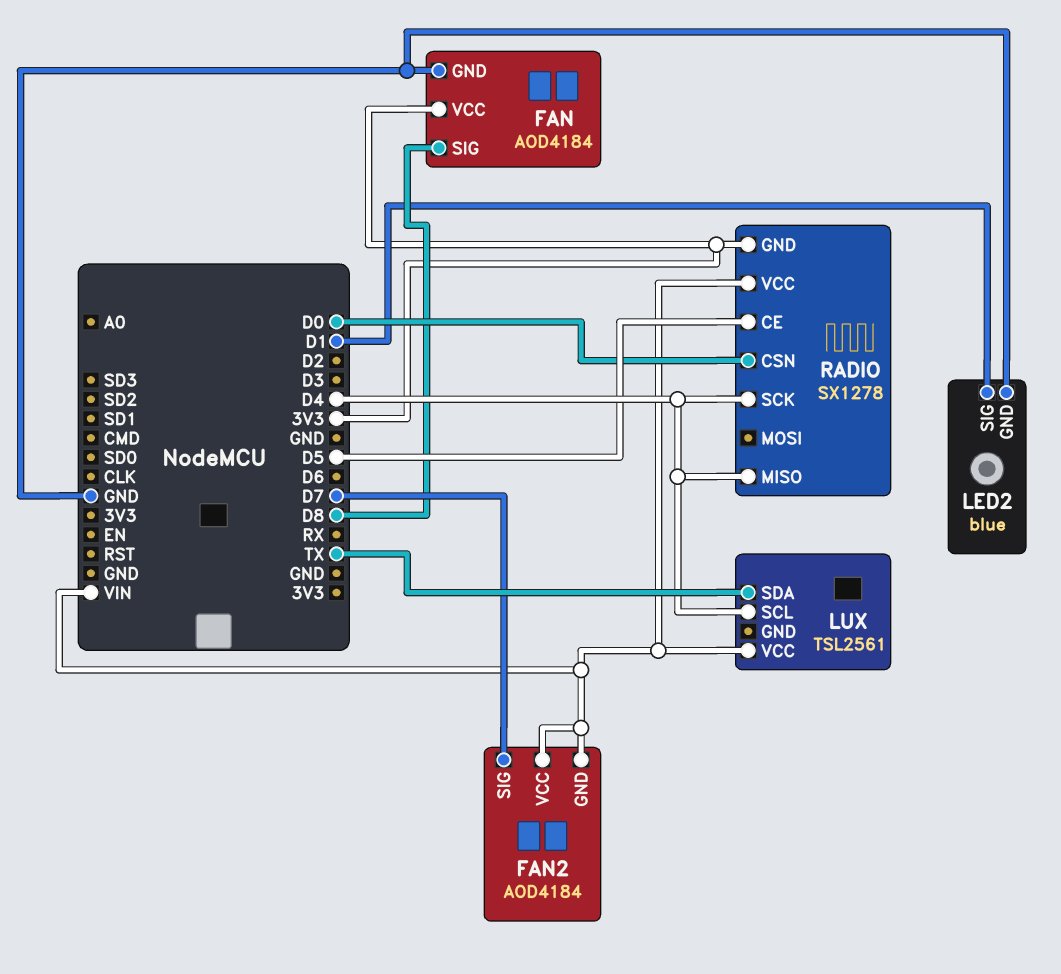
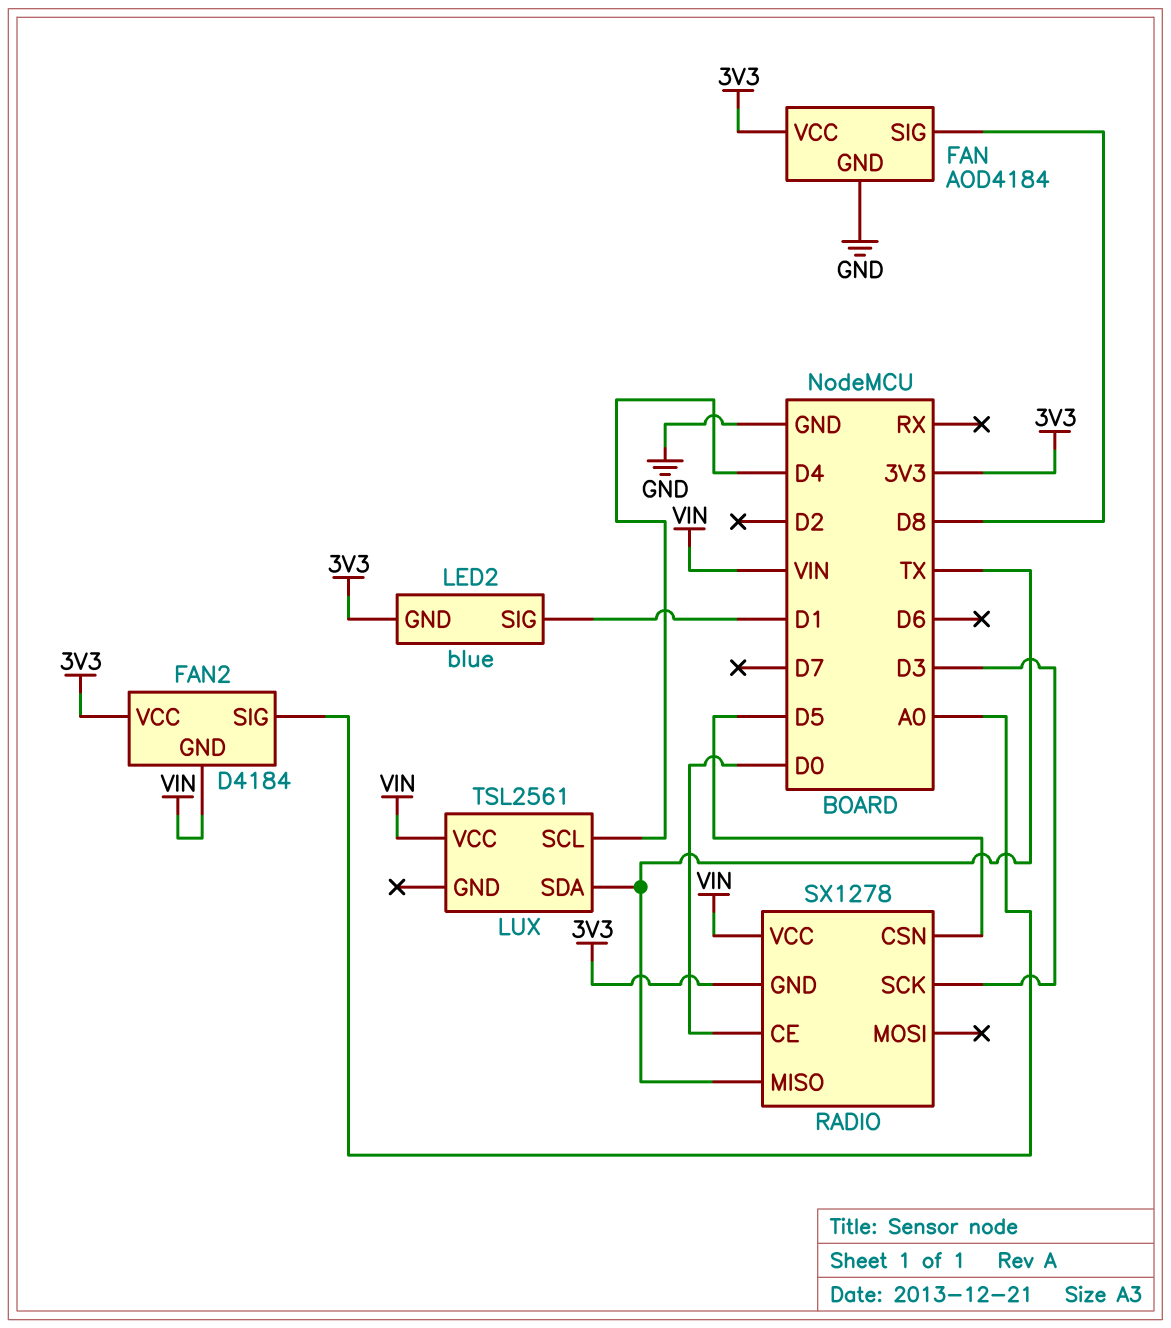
FAN2: AOD4184 -> D4184
FAN2 pin SIG: D7 -> A0
FAN2 pin VCC: VIN -> 3V3
LED2 pin GND: GND -> 3V3
RADIO pin CE: D5 -> D0
RADIO pin CSN: D0 -> D5
RADIO pin MISO: D4 -> TX
RADIO pin SCK: D4 -> D3

